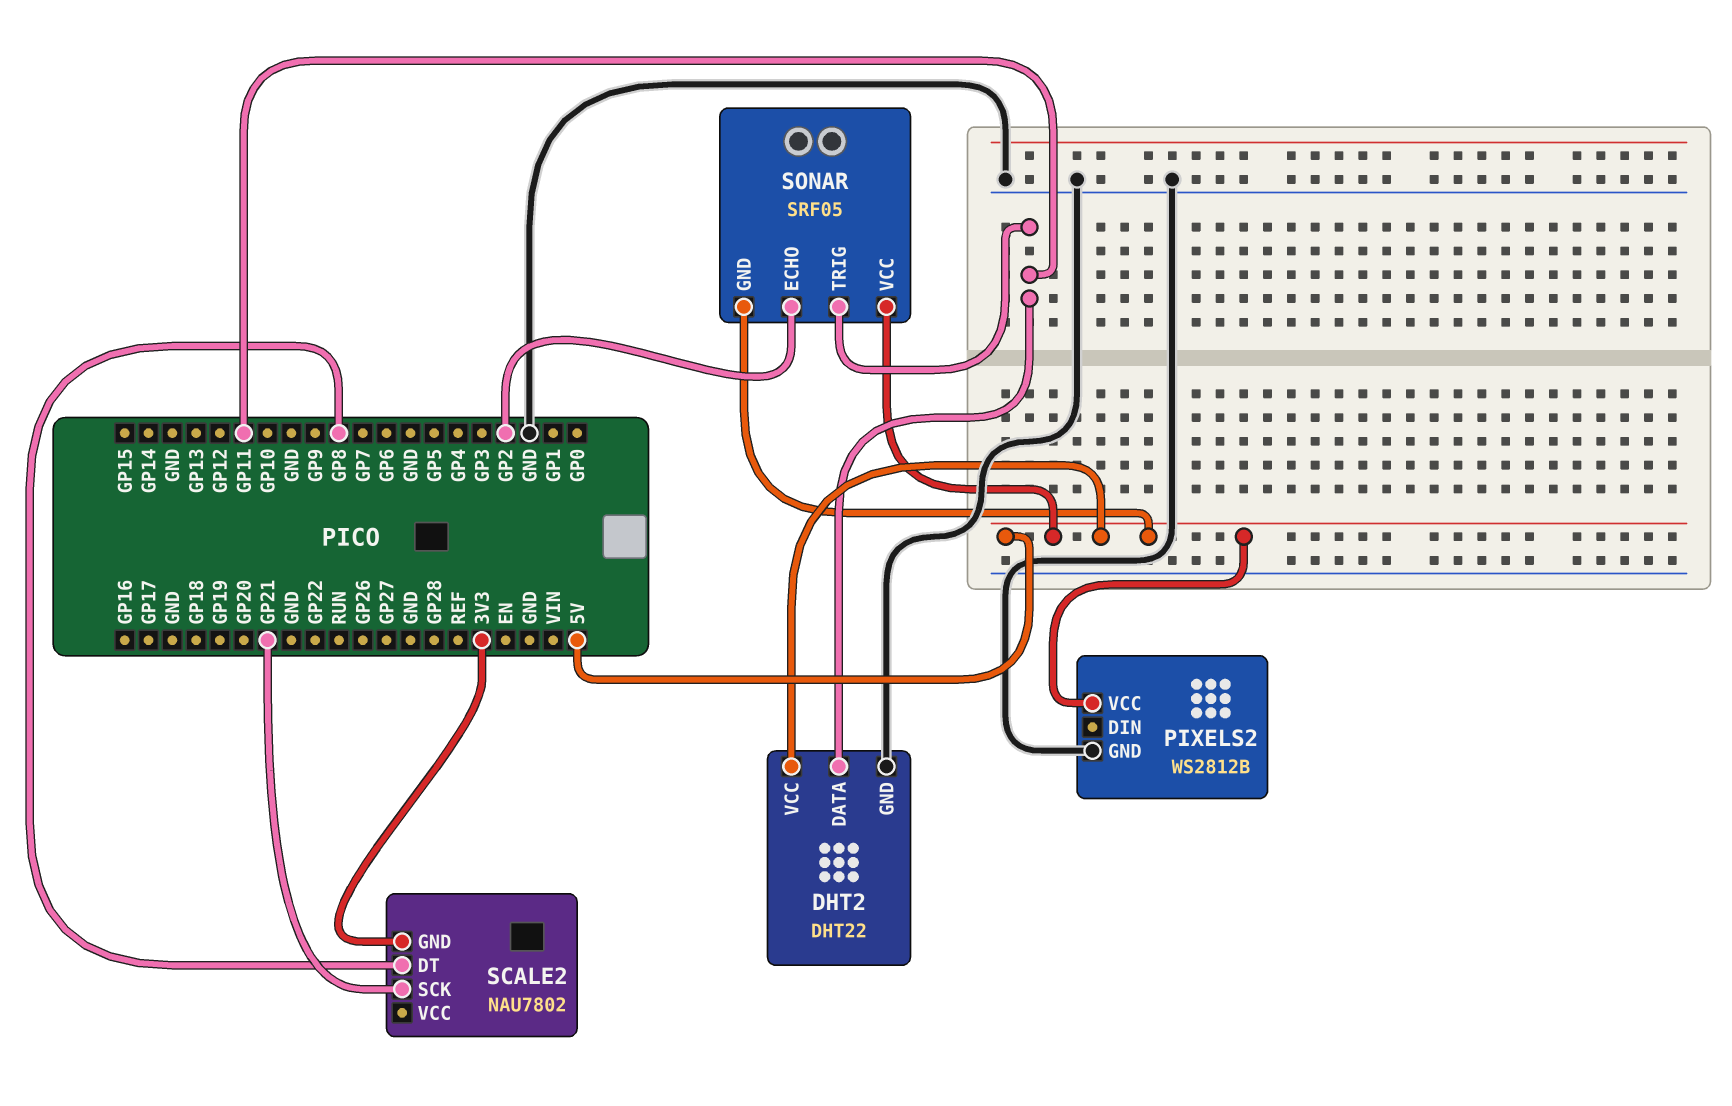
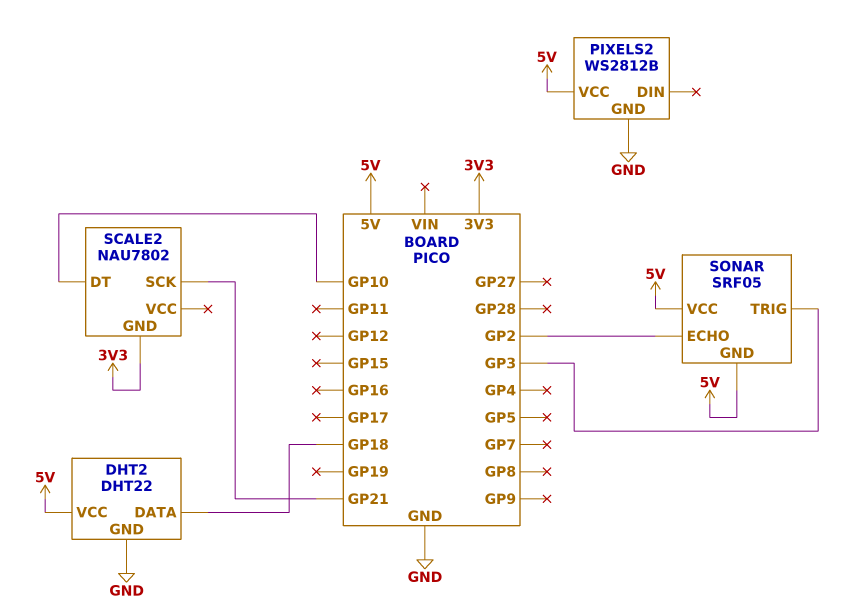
DHT2 pin DATA: GP11 -> GP18
SCALE2 pin DT: GP8 -> GP10
SONAR pin TRIG: GP11 -> GP3

